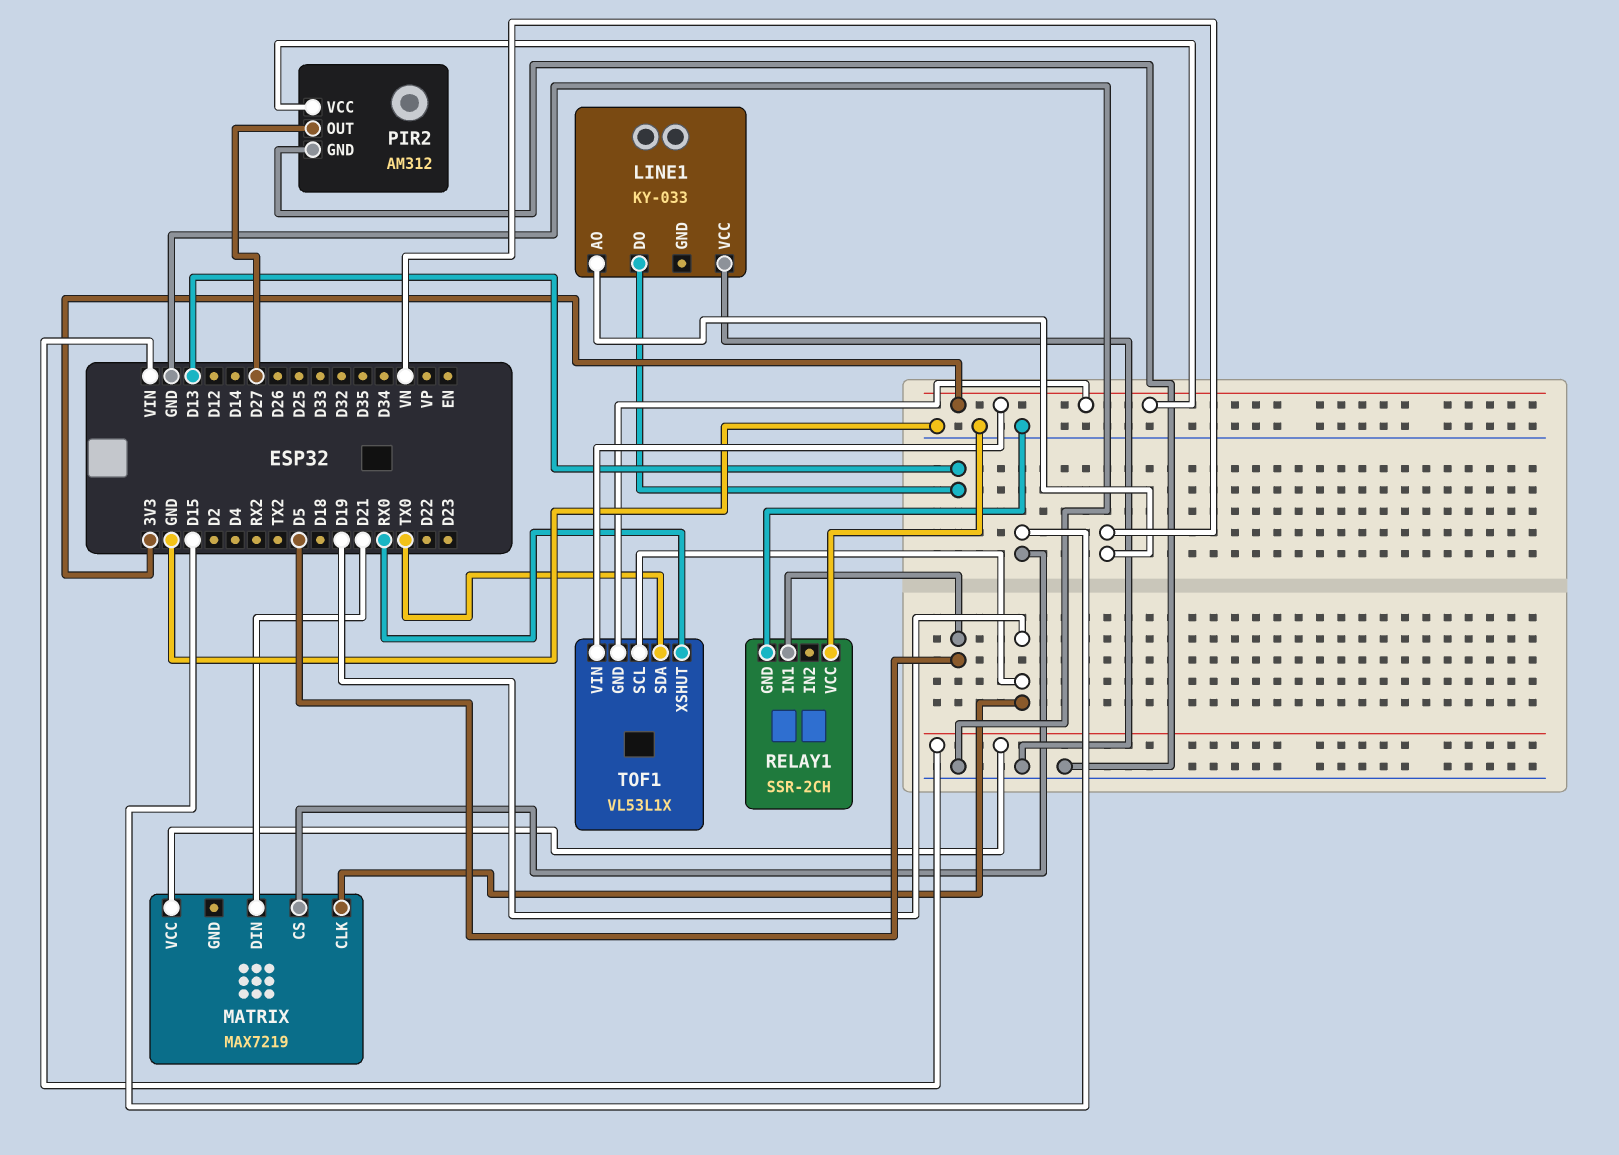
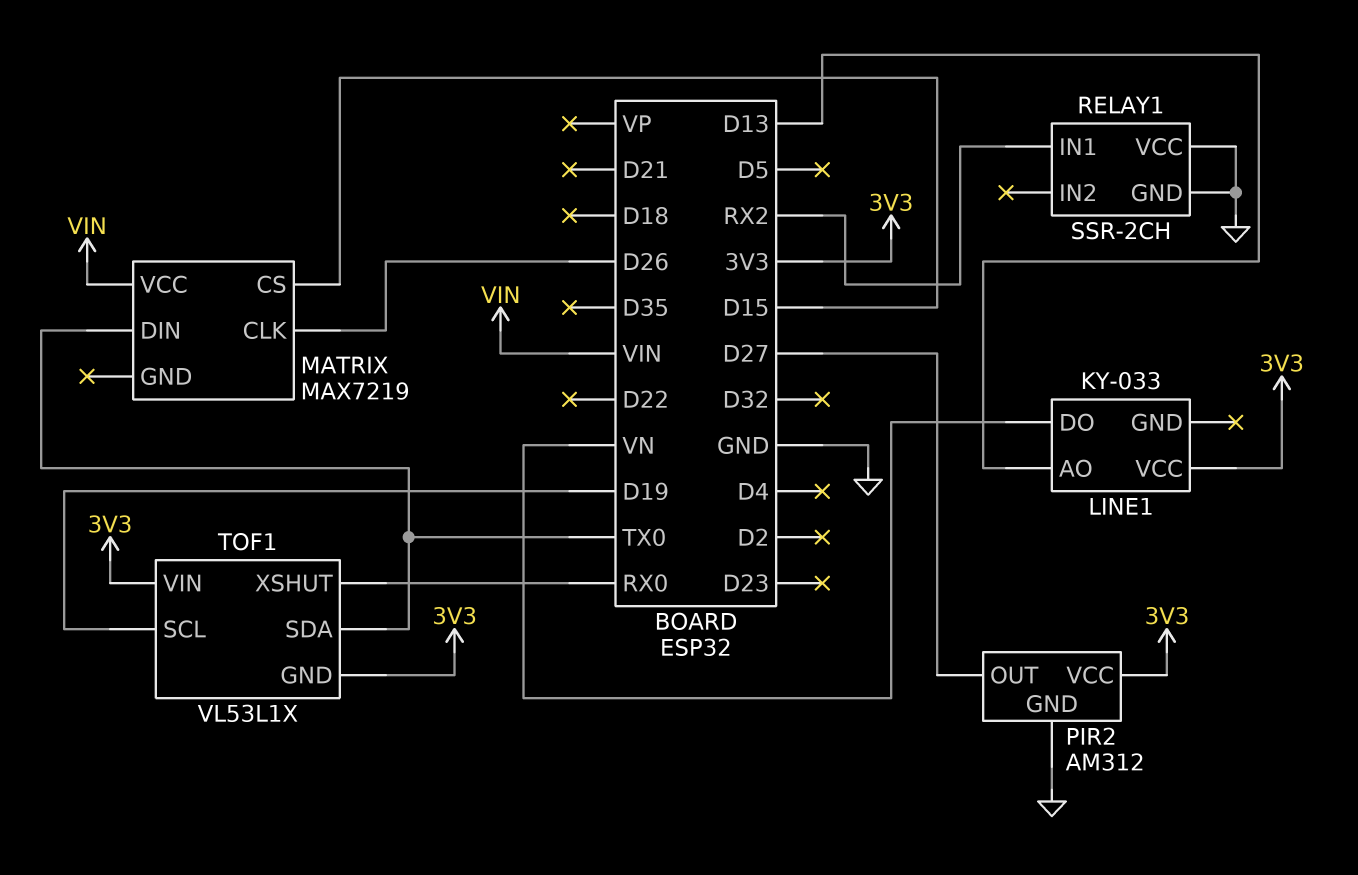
LINE1 pin AO: VN -> D13
LINE1 pin DO: D13 -> VN
LINE1 pin VCC: GND -> 3V3
MATRIX pin CLK: D19 -> D26
MATRIX pin DIN: D21 -> TX0
RELAY1 pin IN1: D5 -> RX2

